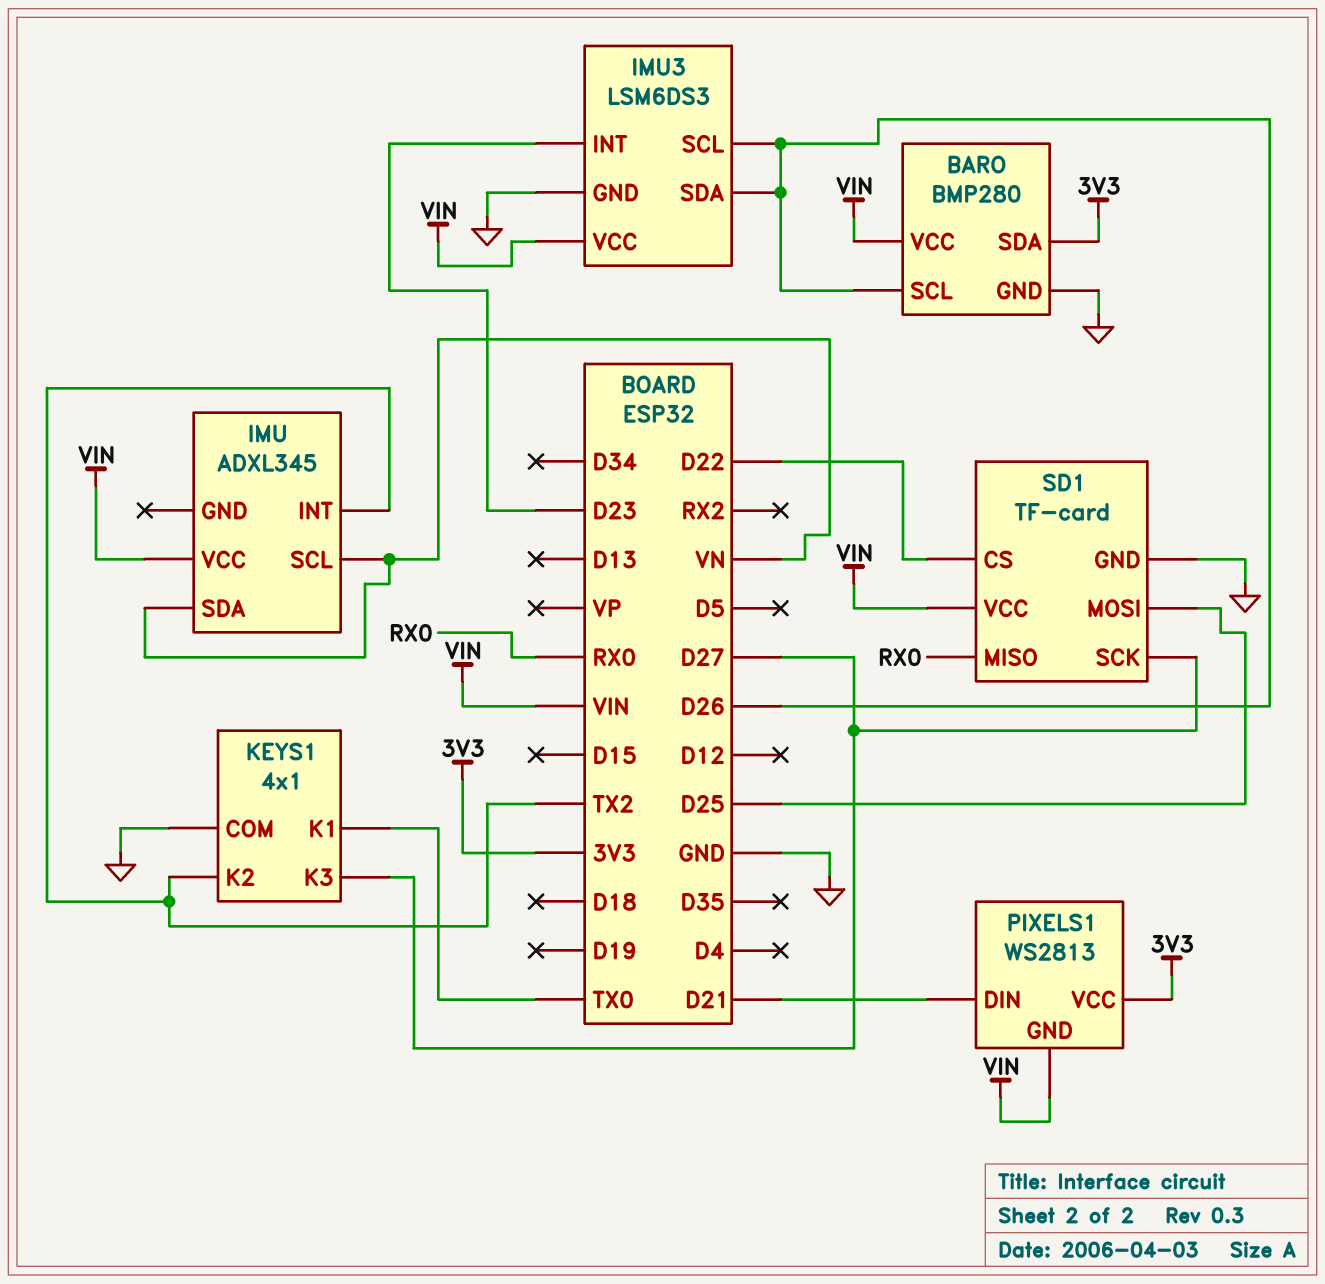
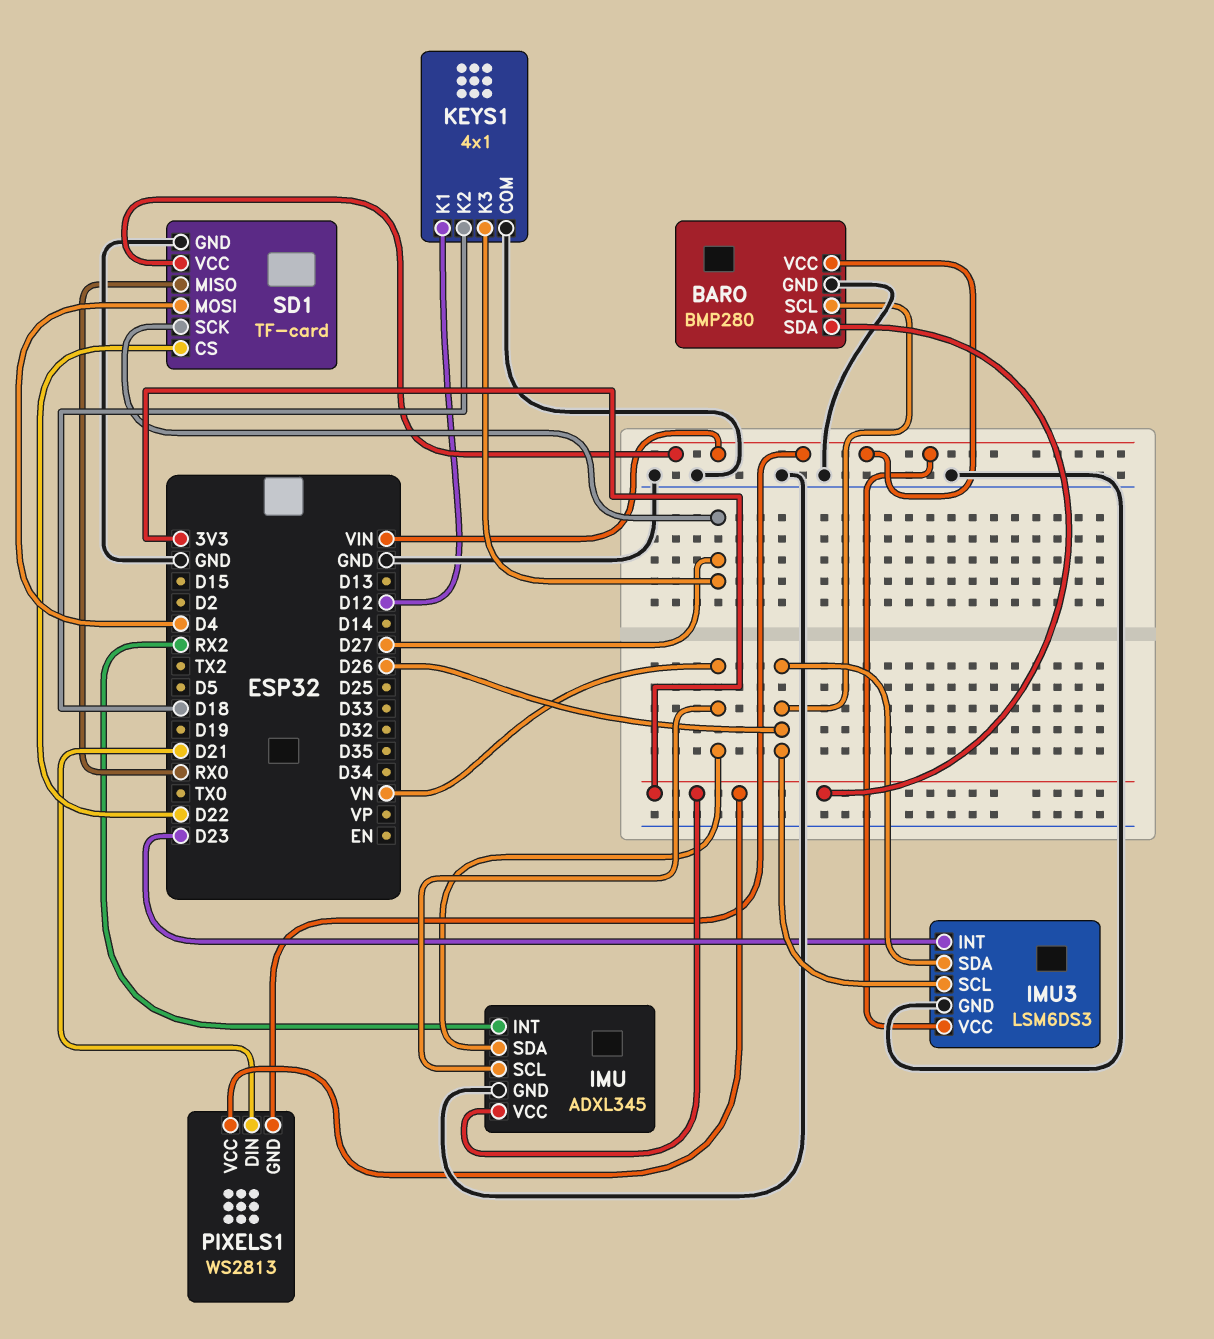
IMU pin GND: none -> GND
IMU pin INT: TX2 -> RX2
IMU pin VCC: VIN -> 3V3
KEYS1 pin K1: TX0 -> D12
KEYS1 pin K2: TX2 -> D18
SD1 pin MOSI: D25 -> D4

